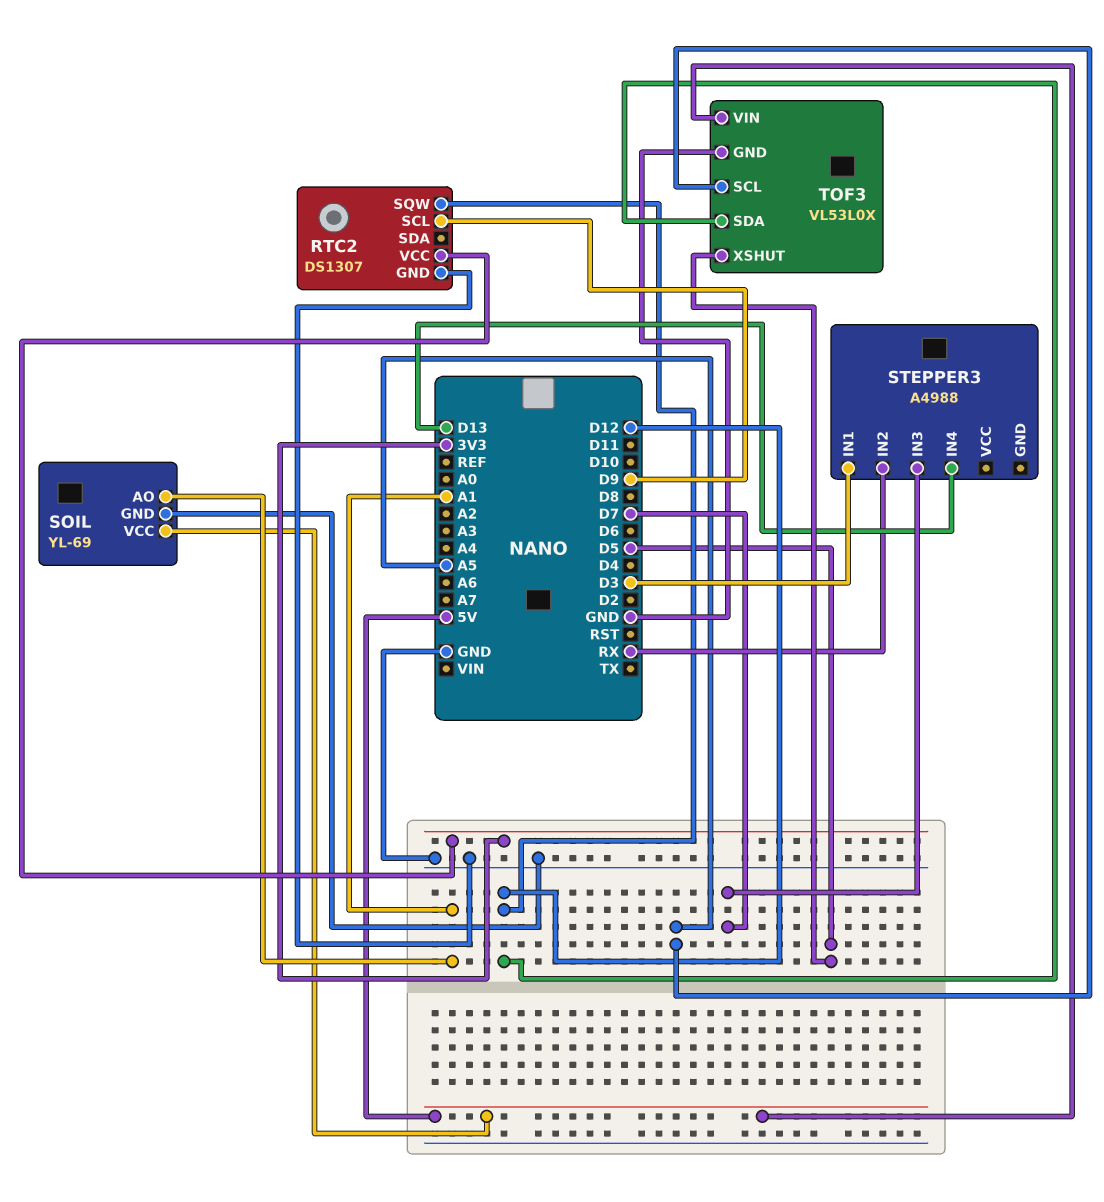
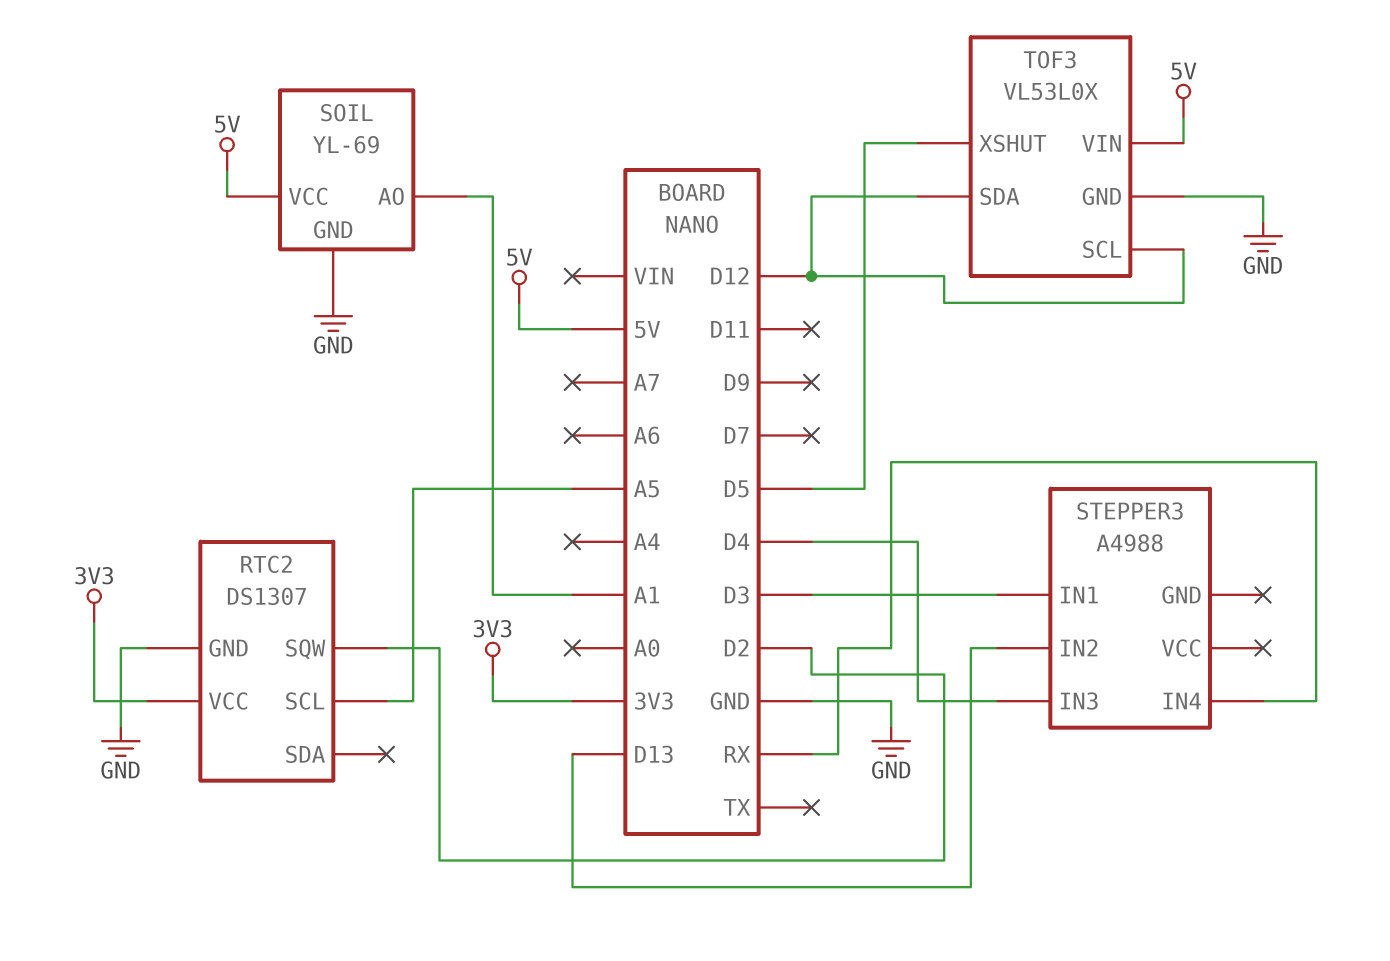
RTC2 pin SCL: D9 -> A5
RTC2 pin SQW: D12 -> D2
STEPPER3 pin IN2: RX -> D13
STEPPER3 pin IN3: D7 -> D4
STEPPER3 pin IN4: D13 -> RX
TOF3 pin SCL: A5 -> D12

